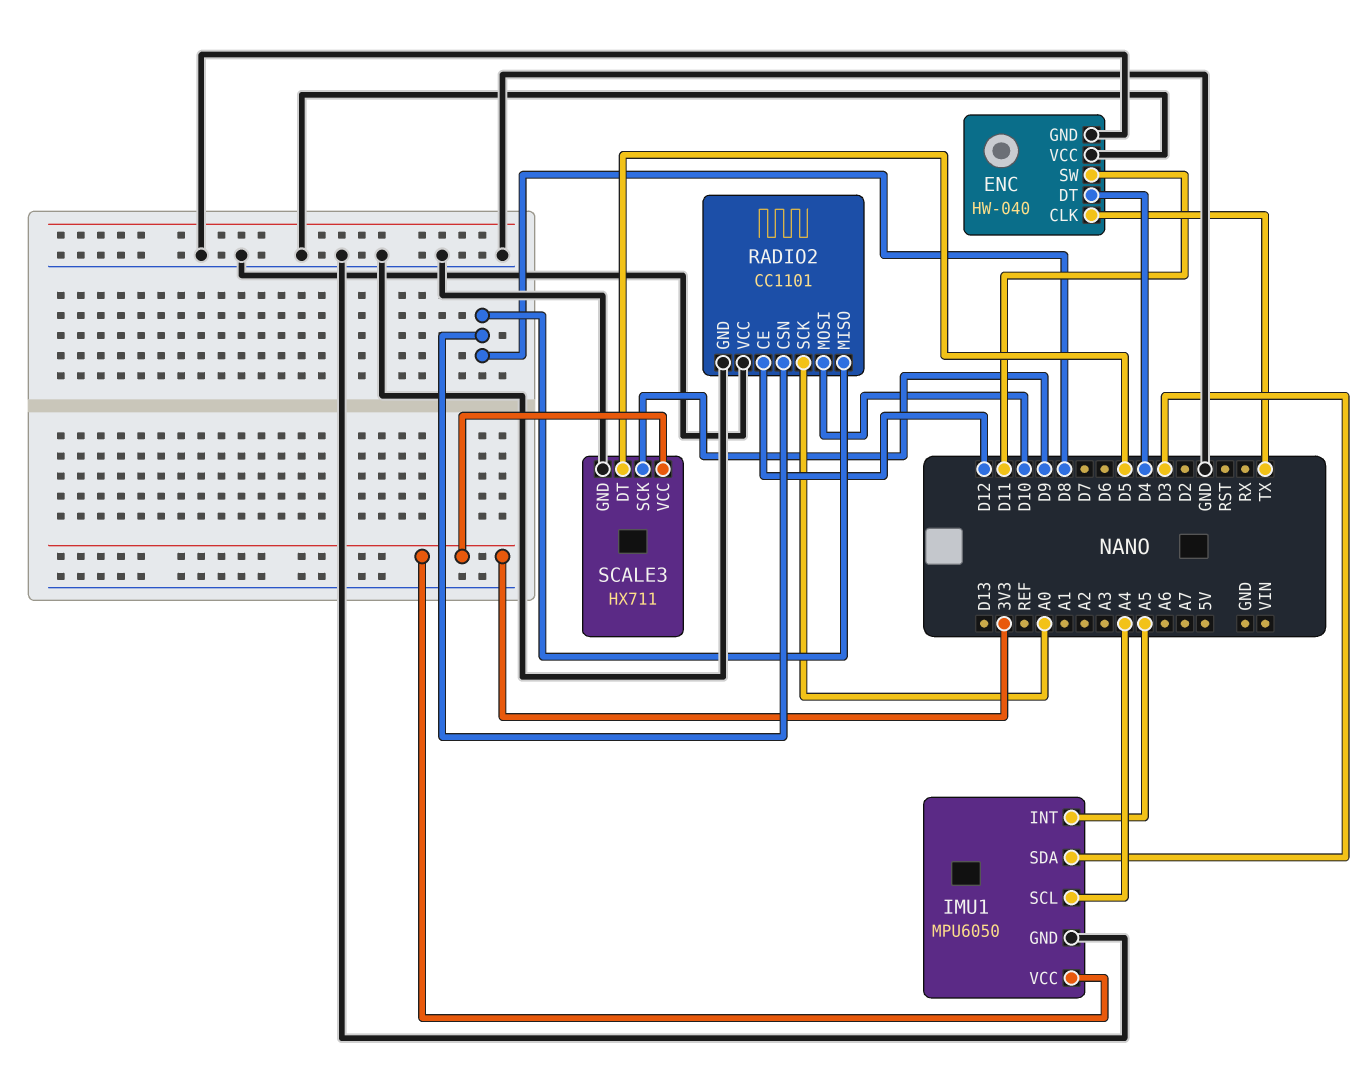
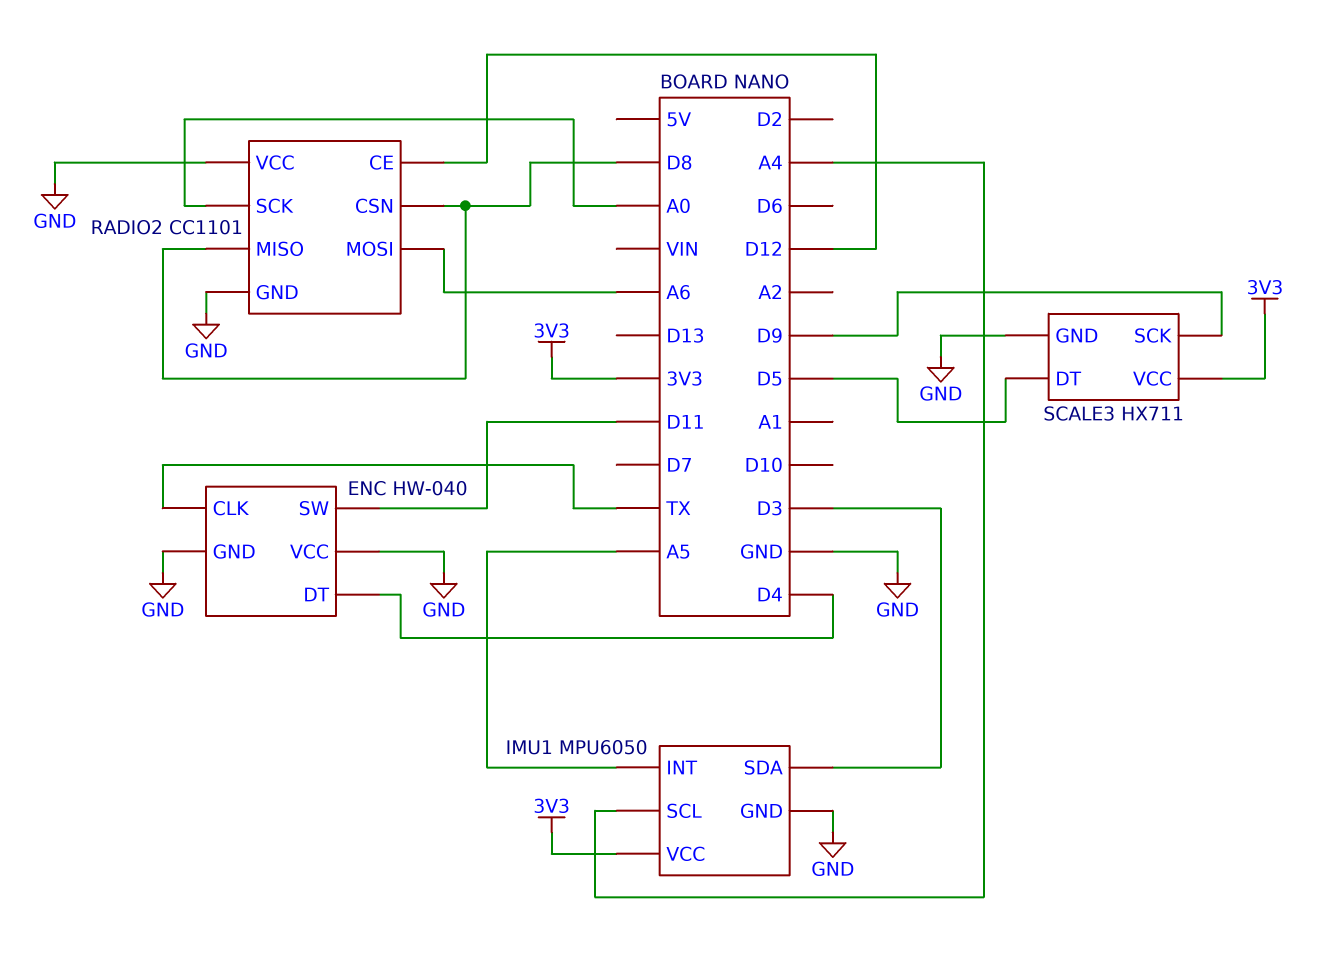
RADIO2 pin MOSI: D10 -> A6

